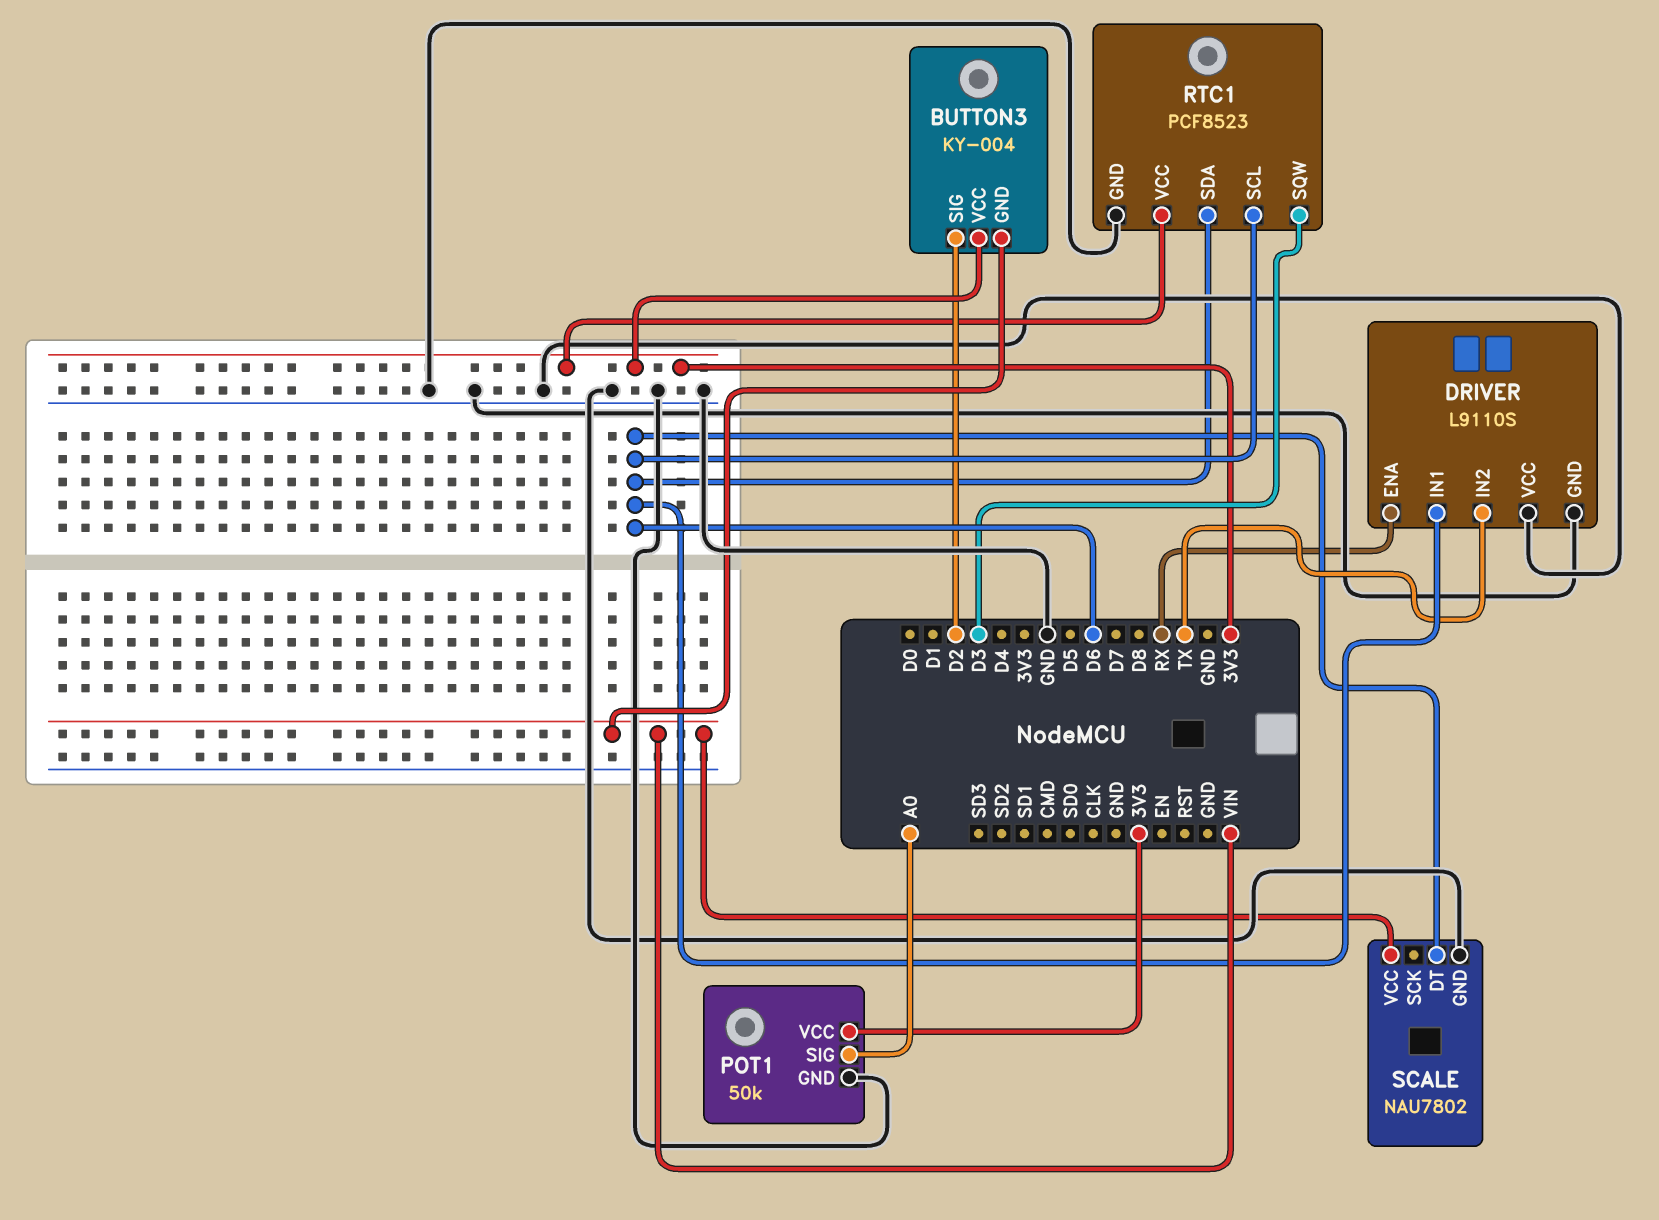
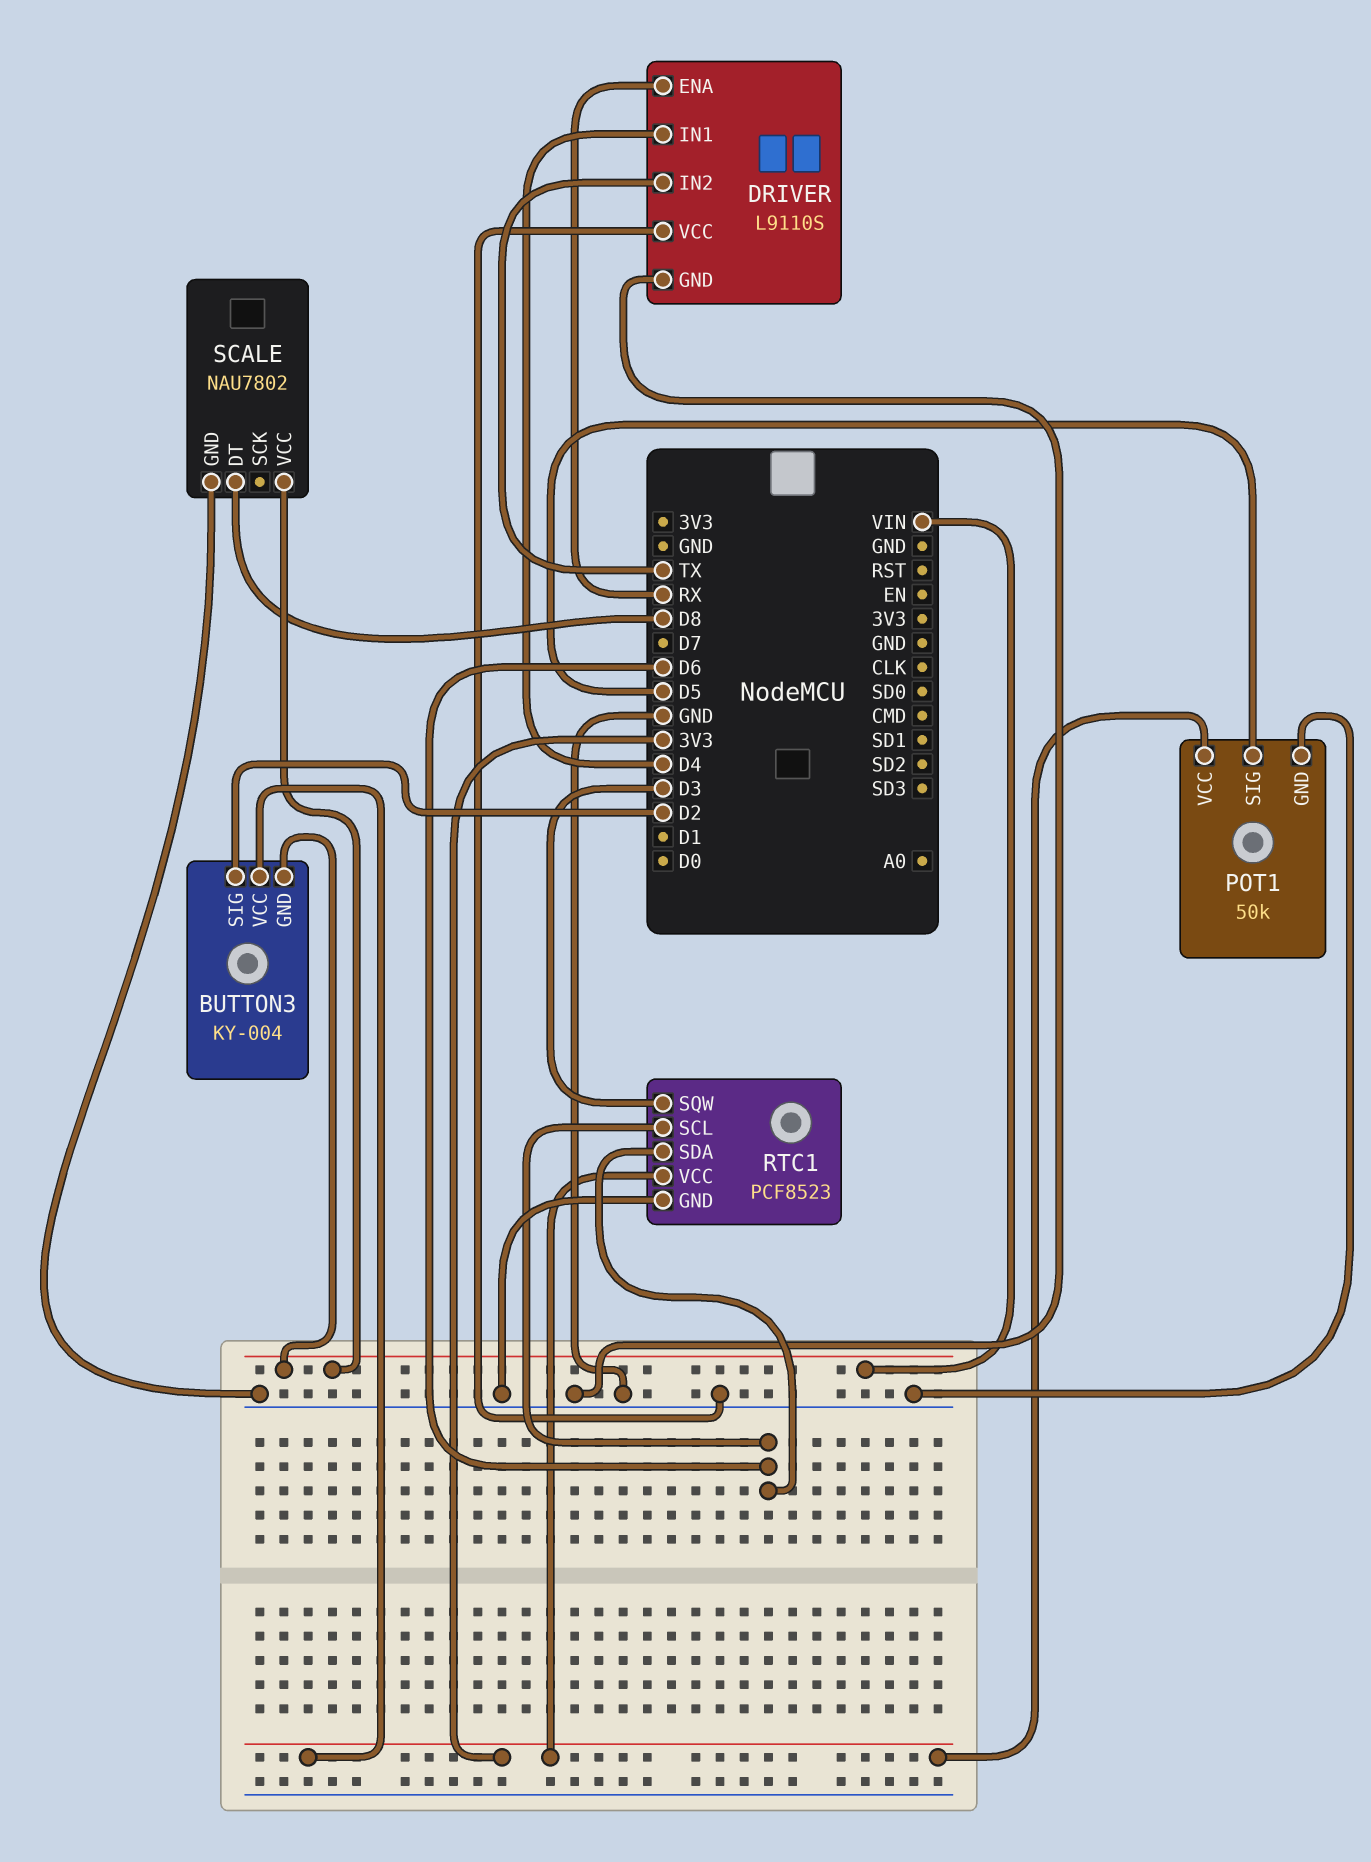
DRIVER pin IN1: D6 -> D4
POT1 pin SIG: A0 -> D5
SCALE pin DT: D6 -> D8

